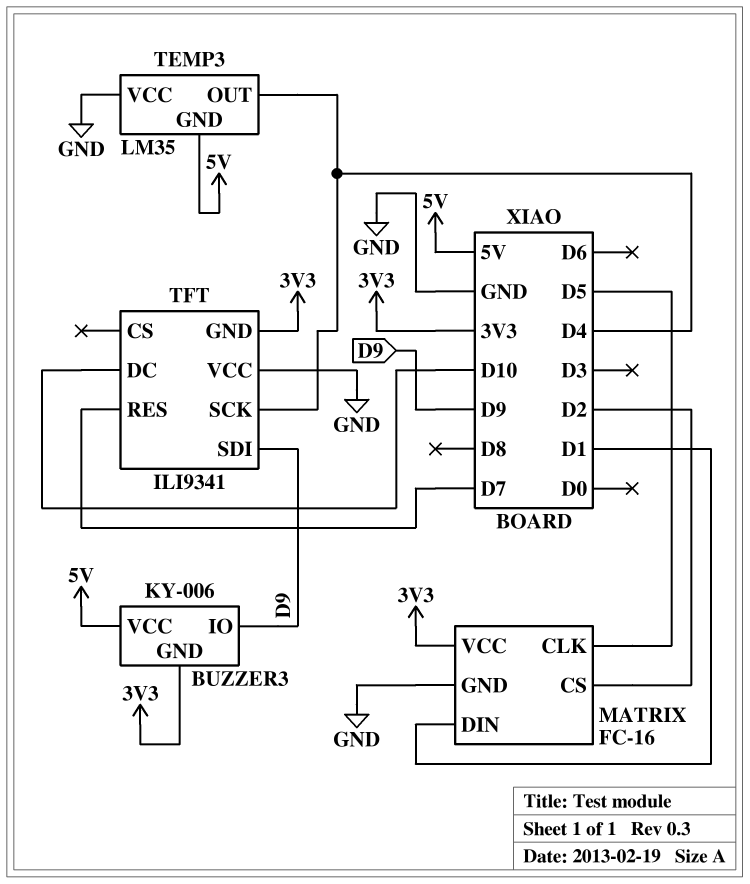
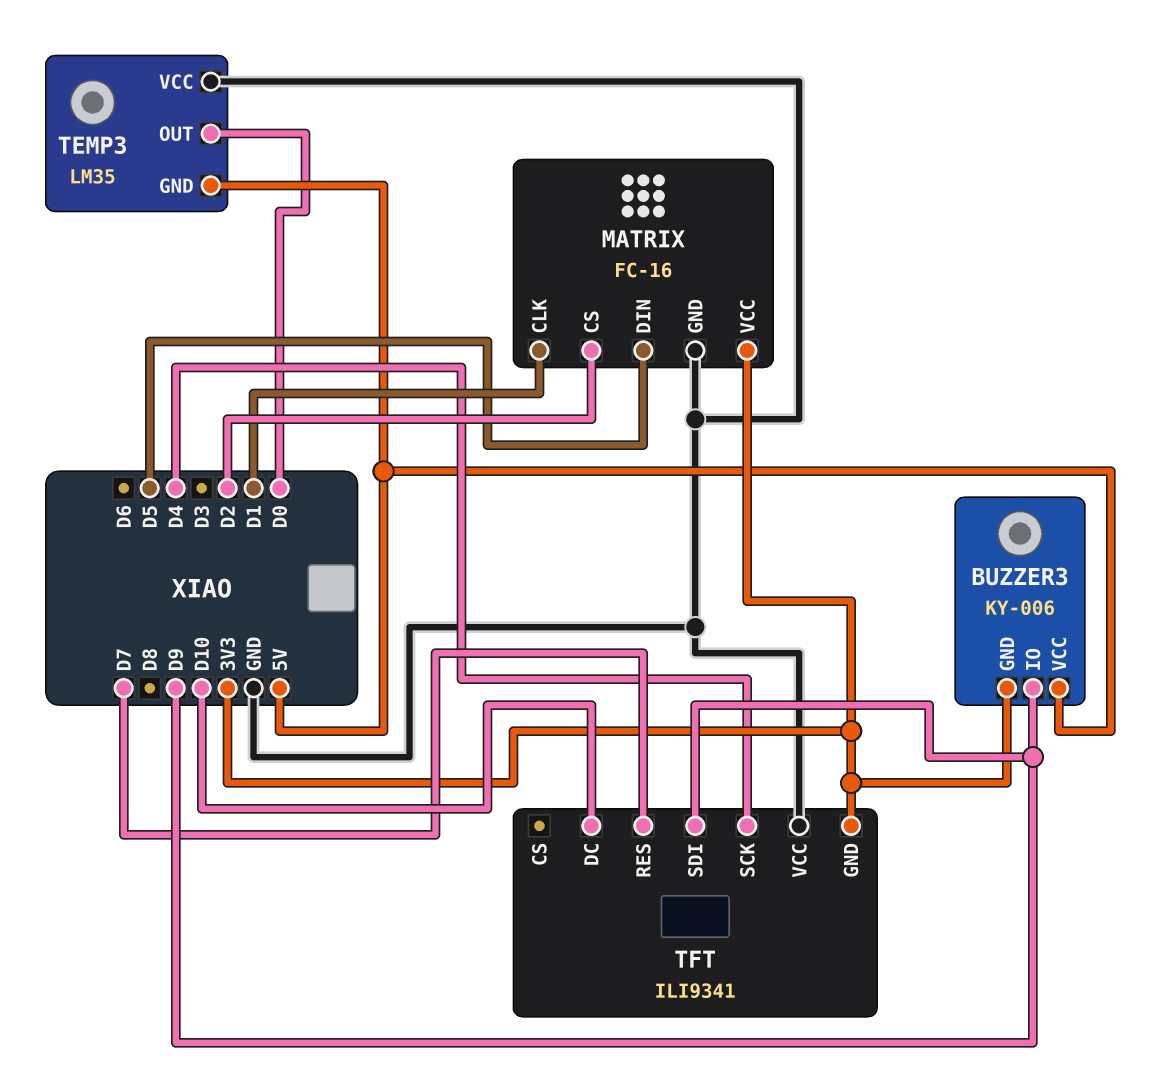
MATRIX pin CLK: D5 -> D1
MATRIX pin DIN: D1 -> D5
TEMP3 pin OUT: D4 -> D0

